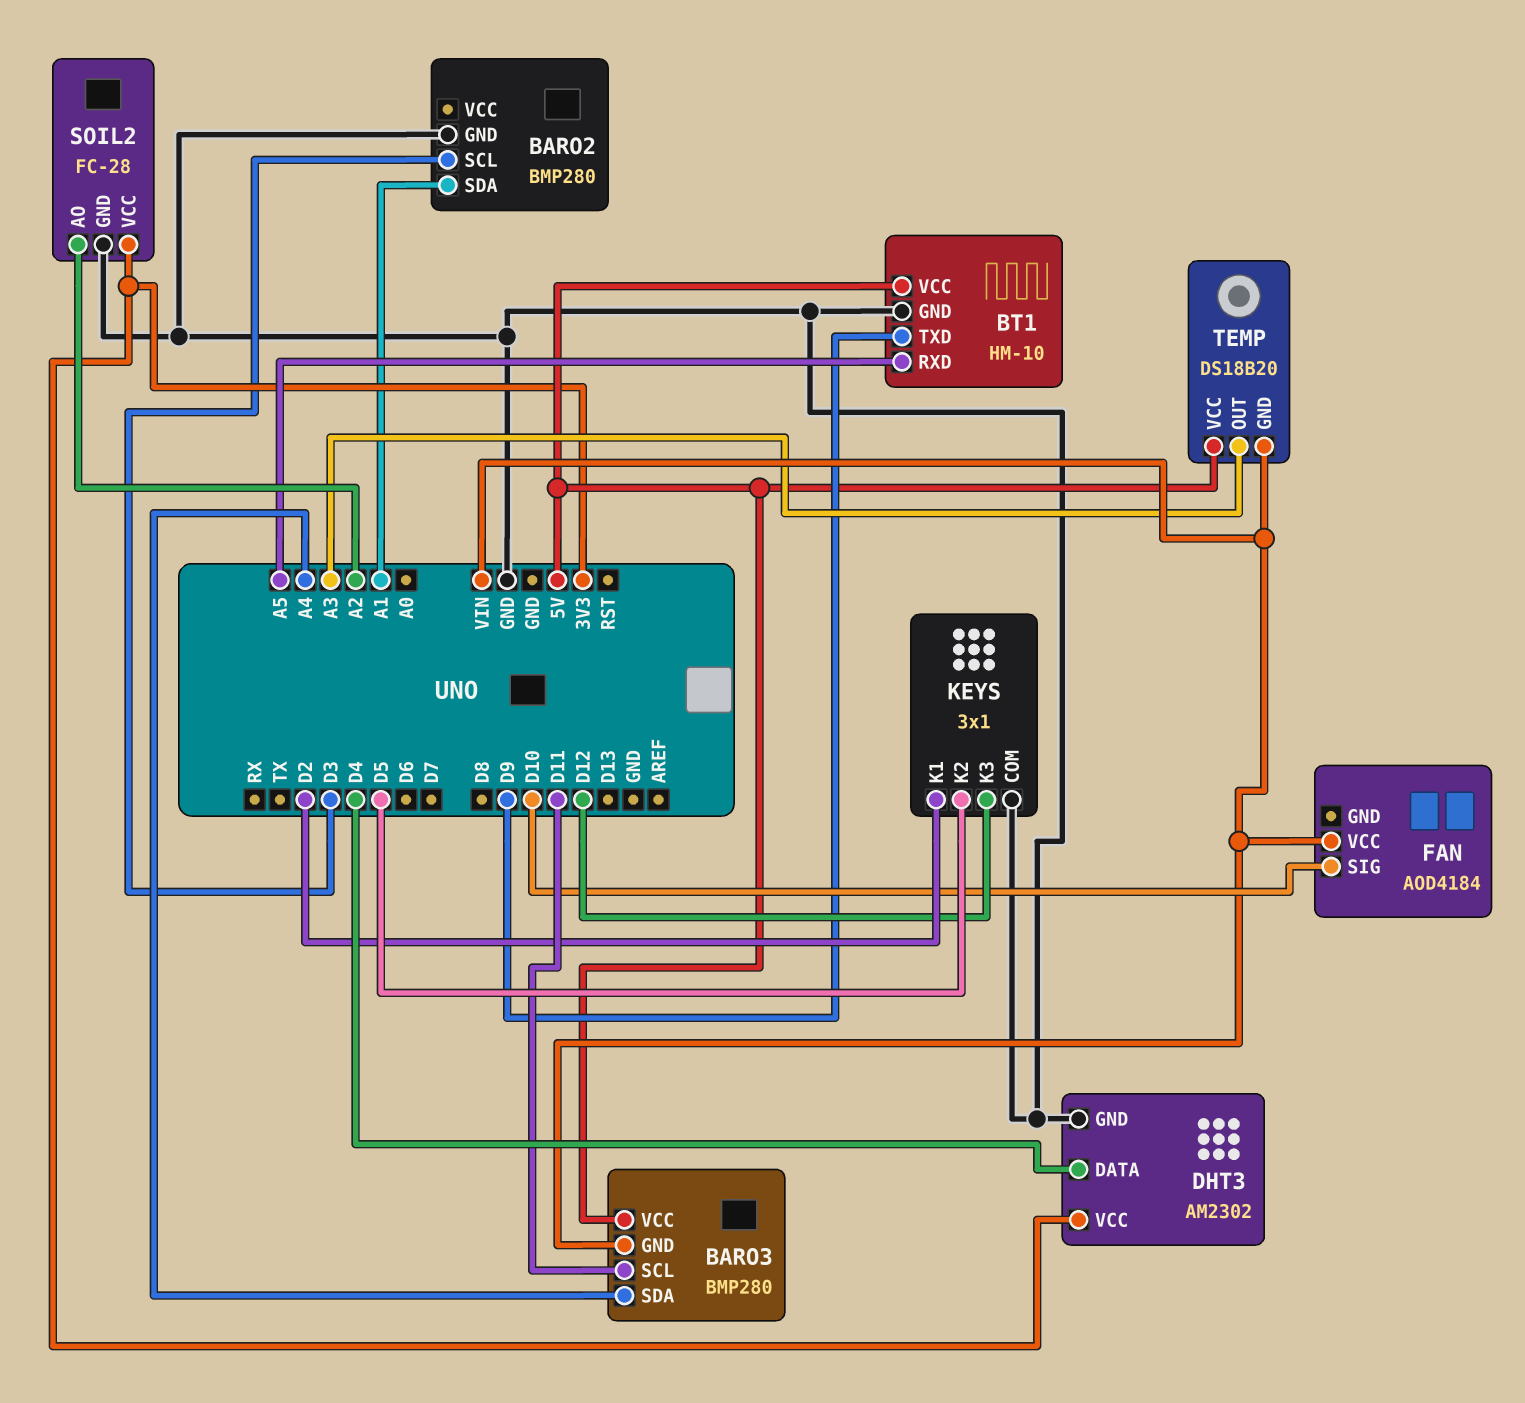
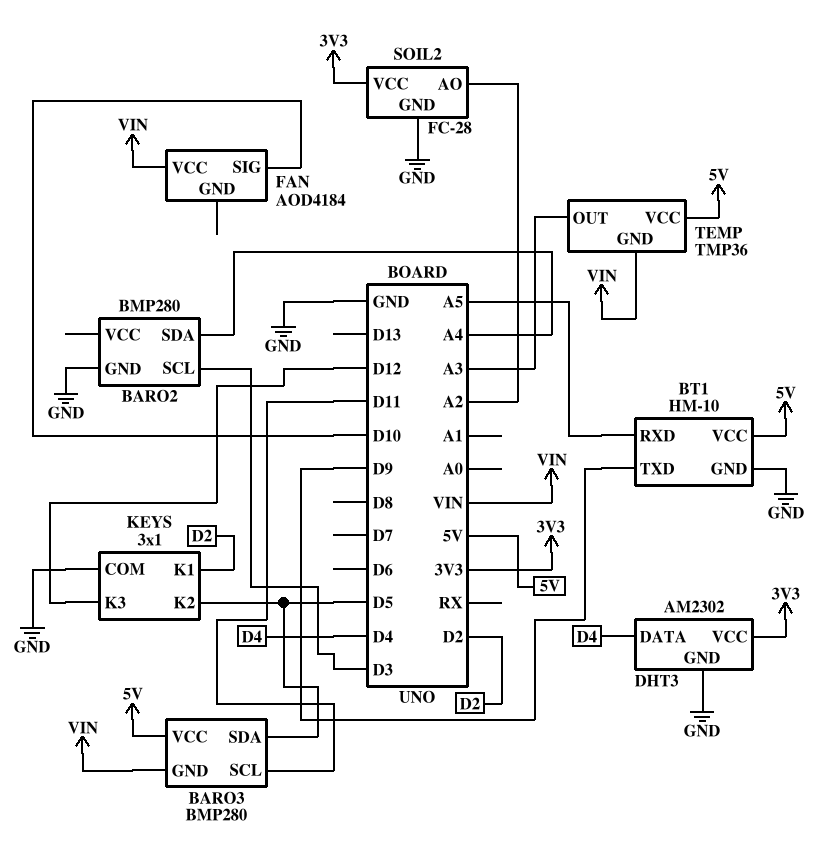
BARO2 pin SDA: A1 -> A4
BARO3 pin SDA: A4 -> D5
TEMP: DS18B20 -> TMP36

